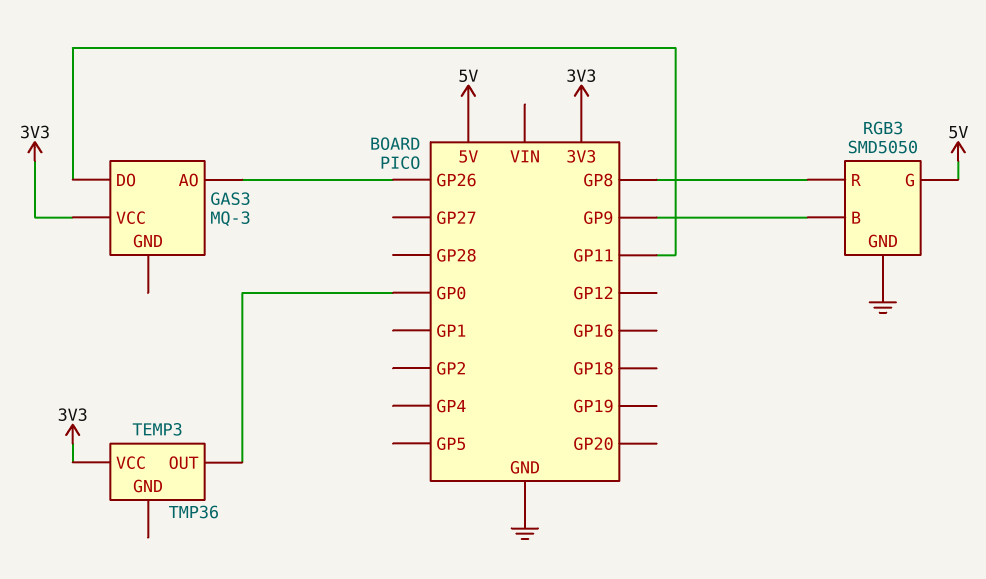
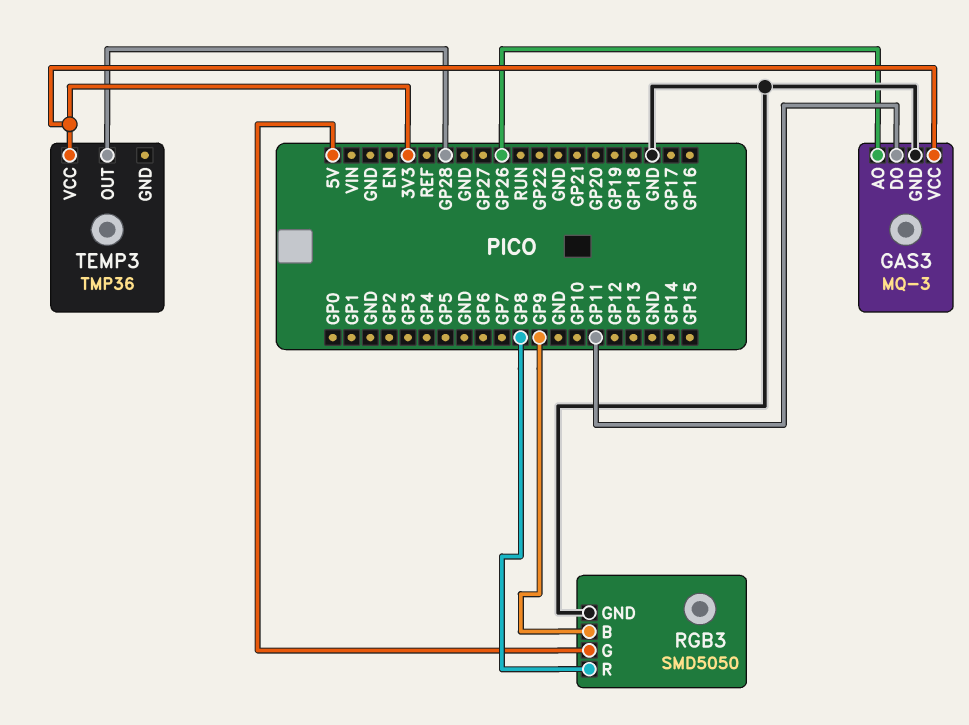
GAS3 pin GND: none -> GND
TEMP3 pin OUT: GP0 -> GP28

